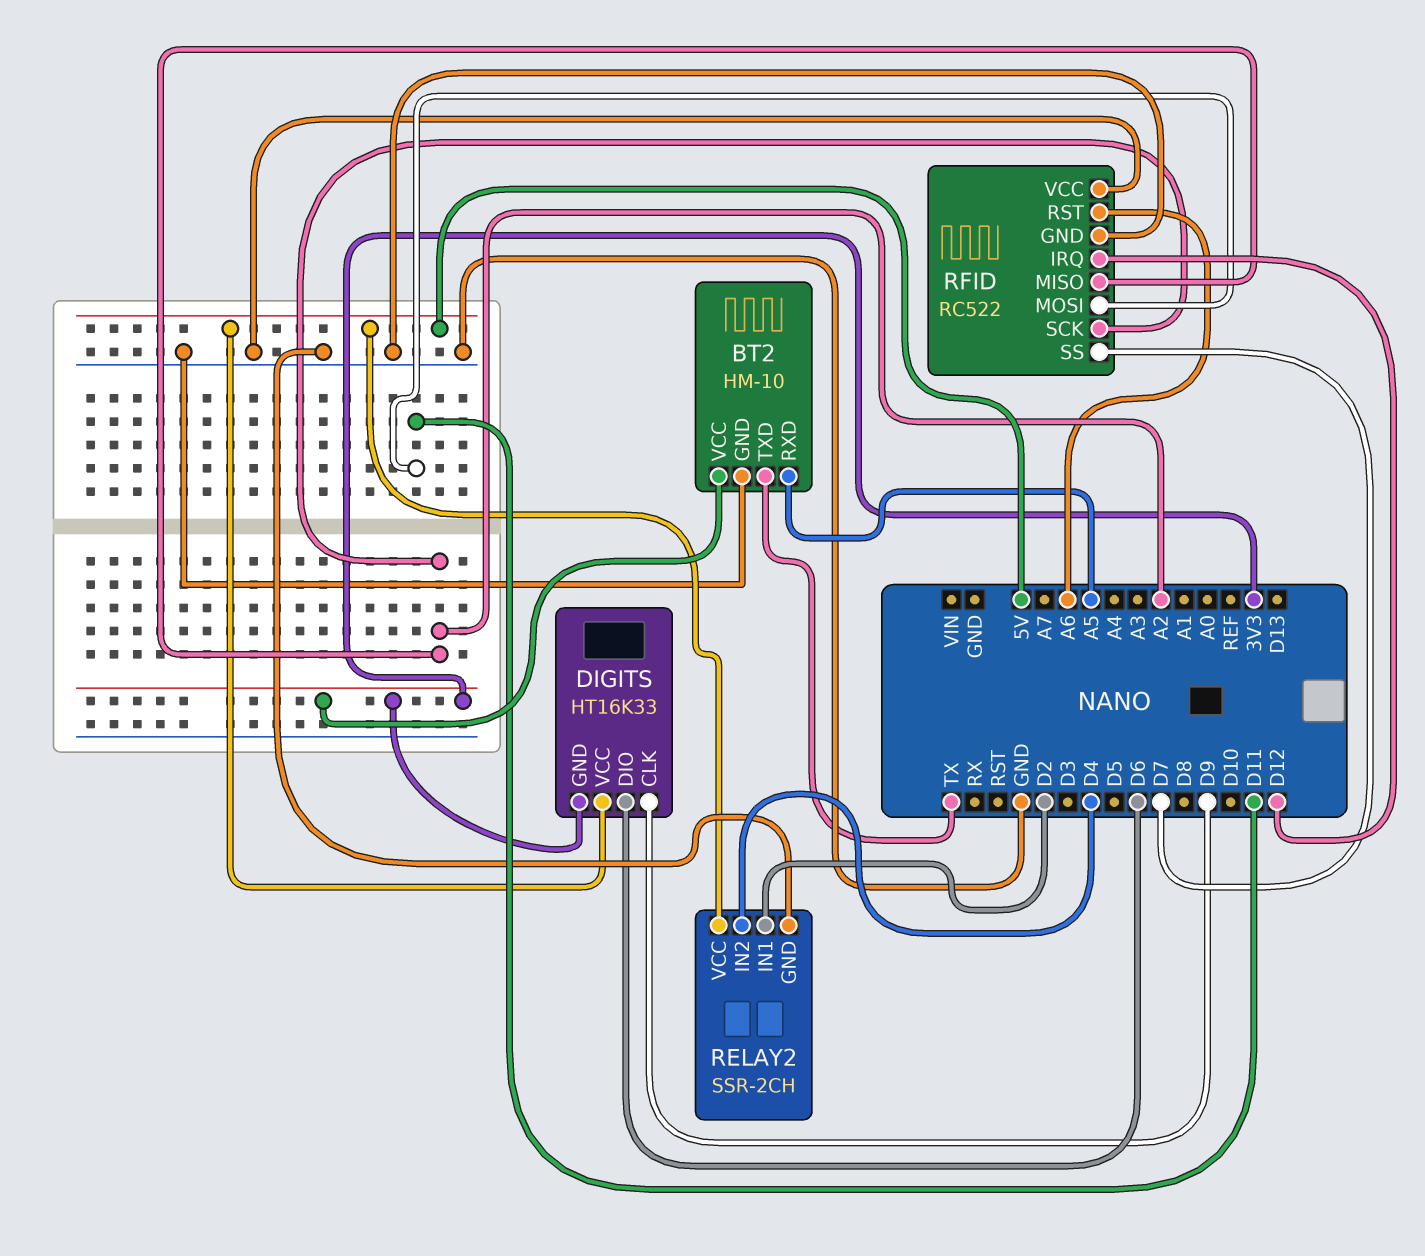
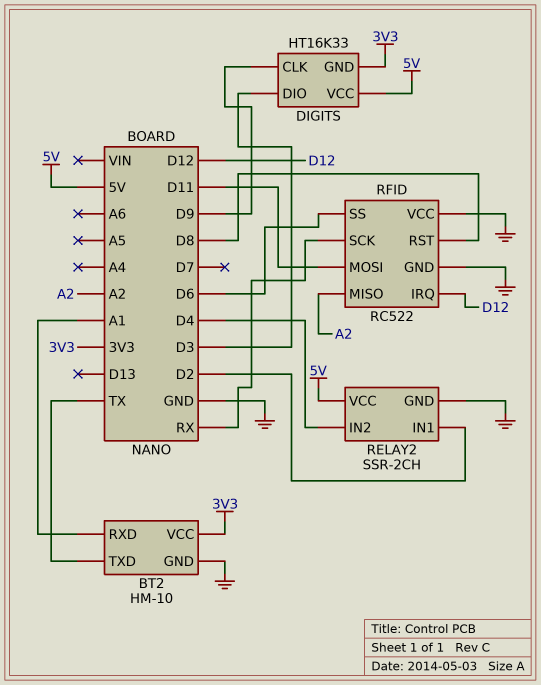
BT2 pin RXD: A5 -> A1
DIGITS pin DIO: D6 -> D3
RFID pin RST: A6 -> D8
RFID pin SCK: A2 -> RX
RFID pin SS: D7 -> D6

